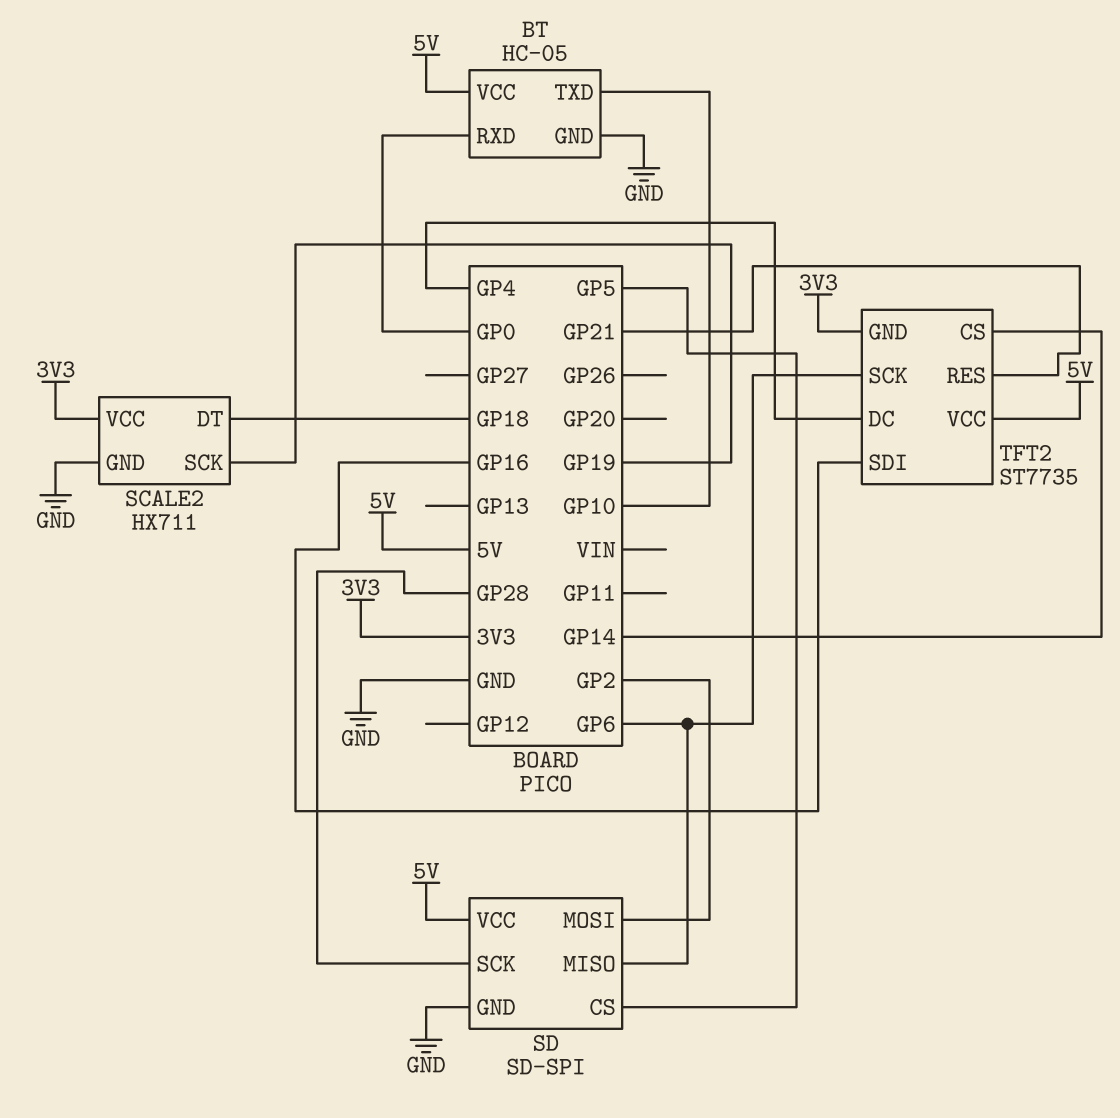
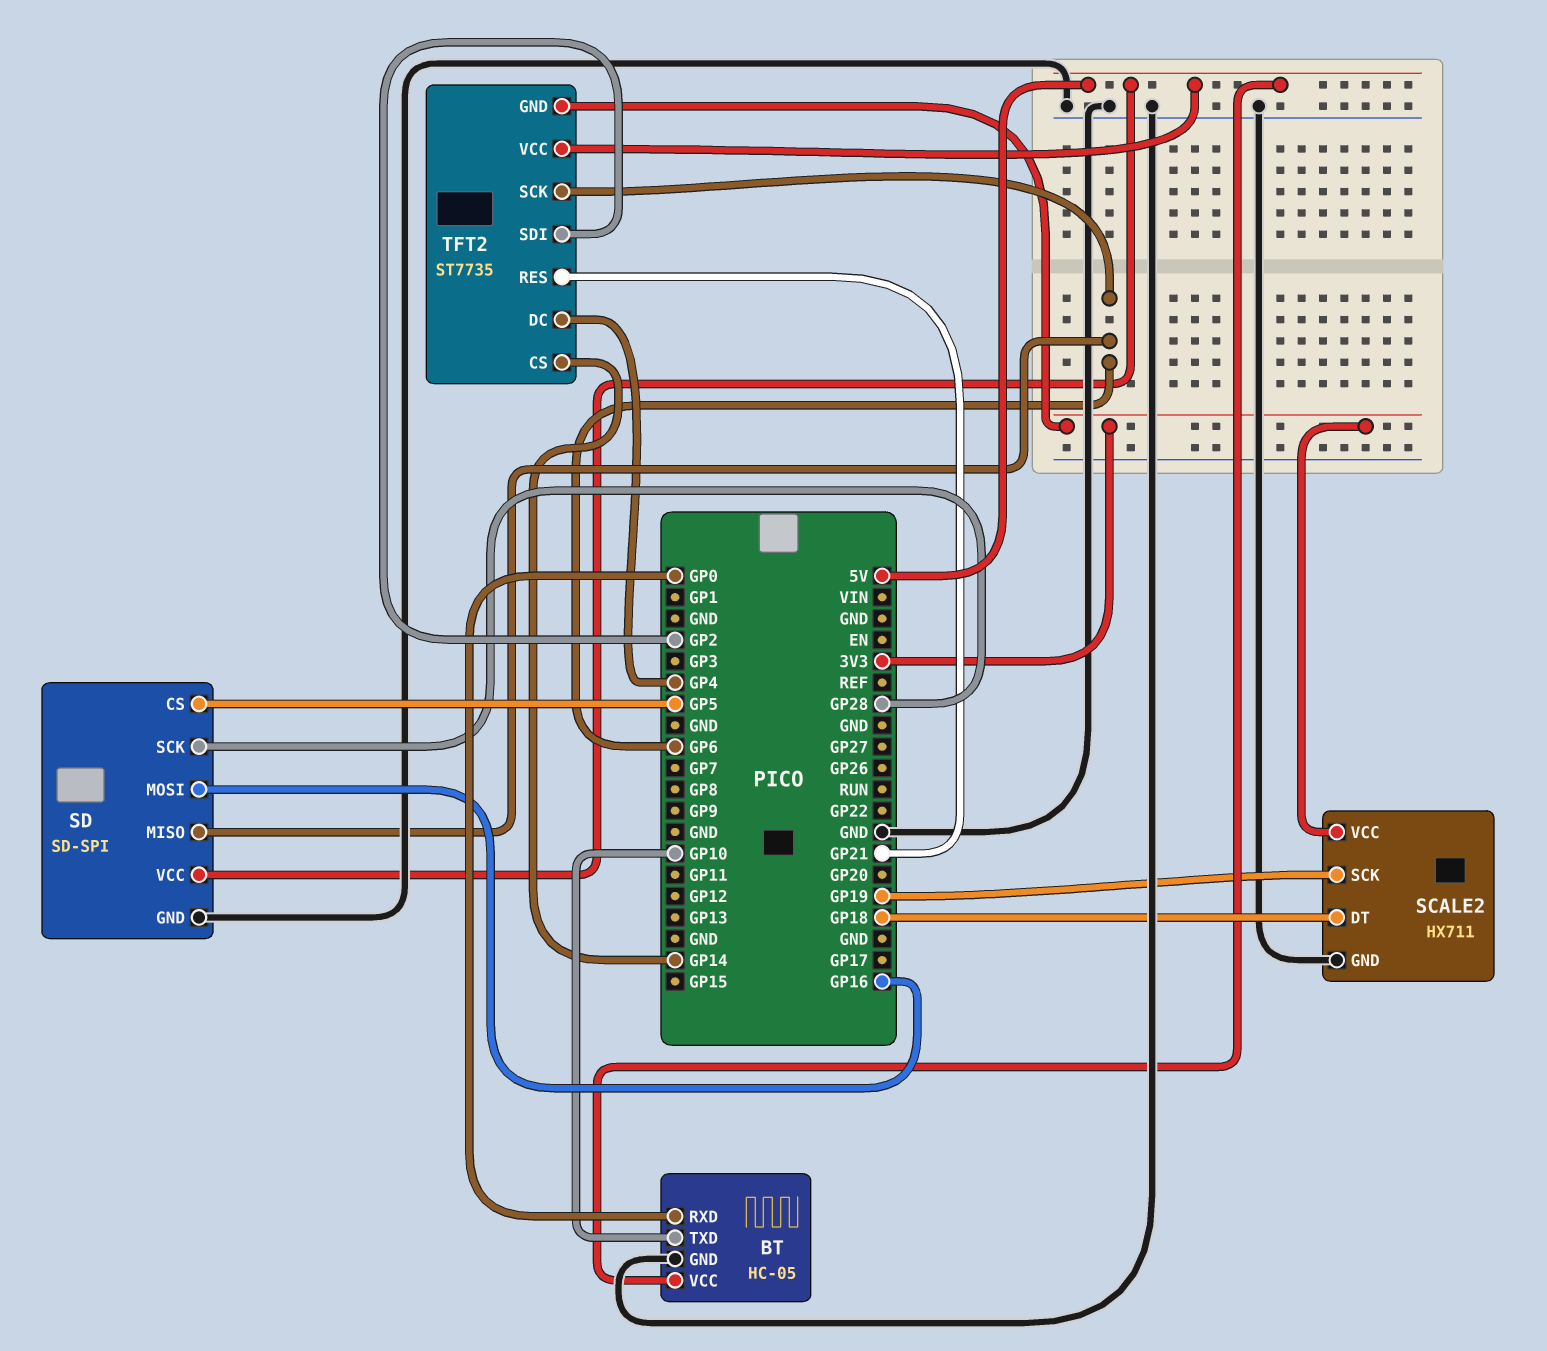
SD pin MOSI: GP2 -> GP16
TFT2 pin SDI: GP16 -> GP2

